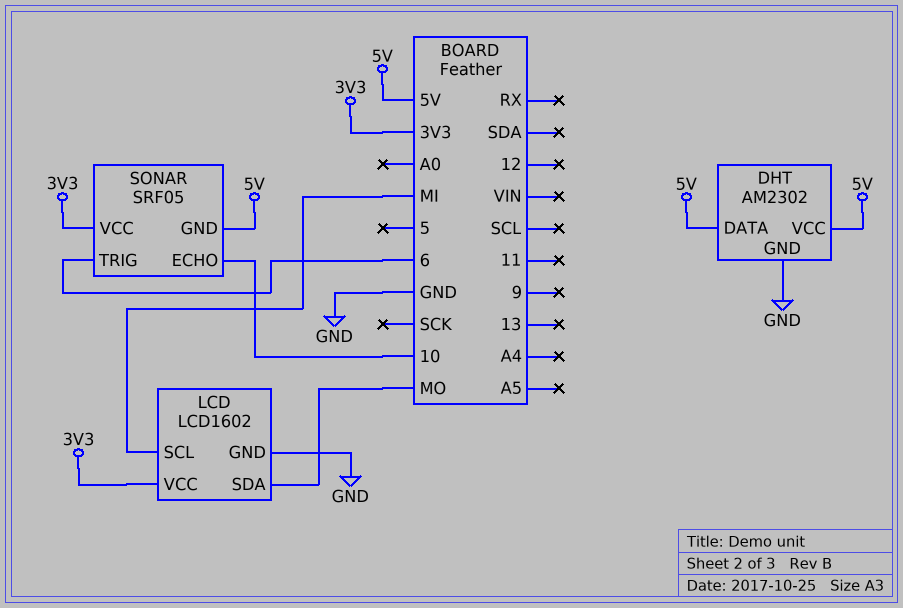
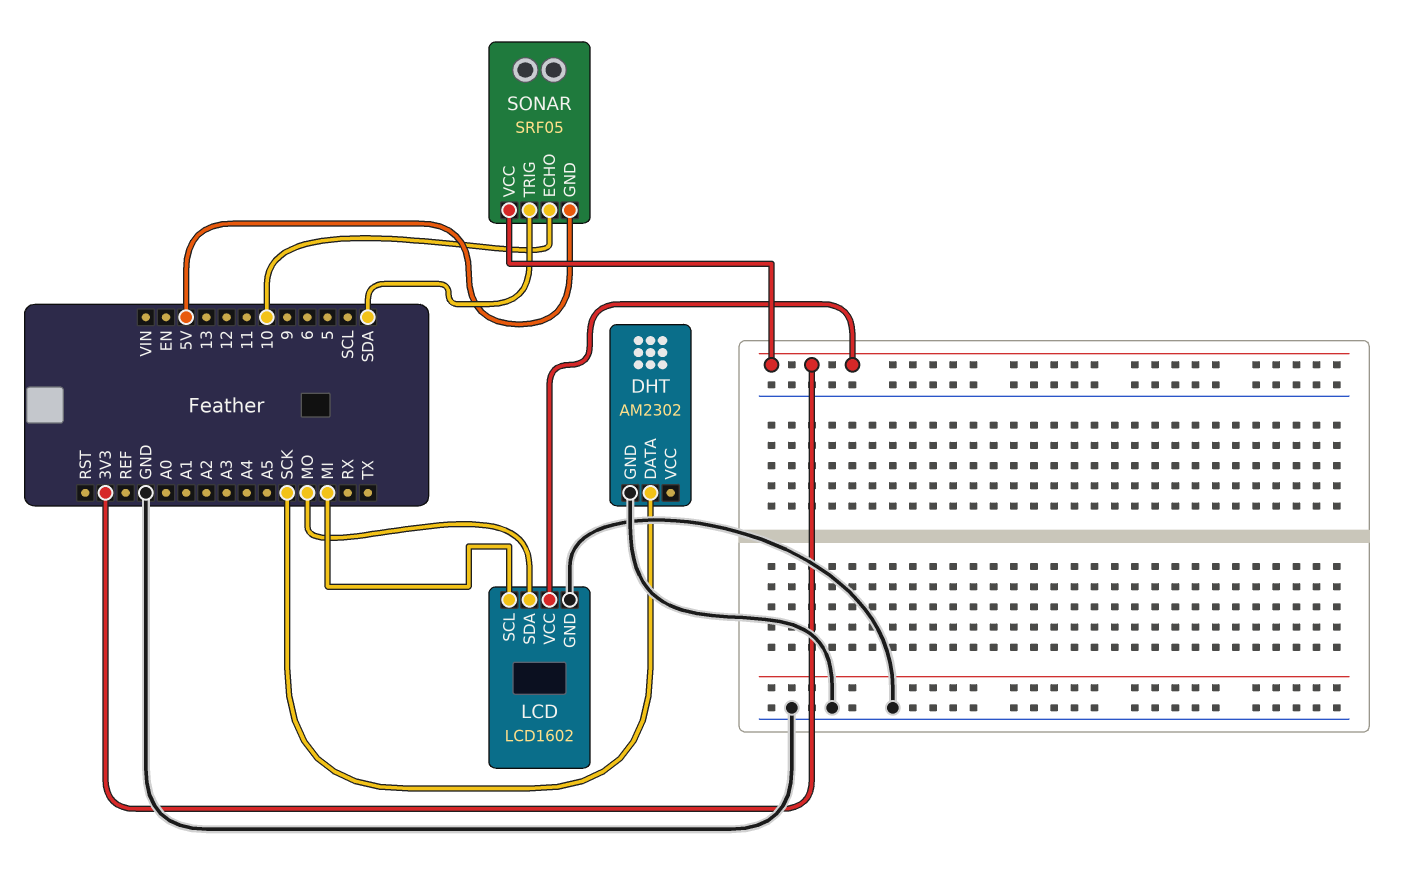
DHT pin DATA: 5V -> SCK
DHT pin VCC: 5V -> none
SONAR pin TRIG: 6 -> SDA

